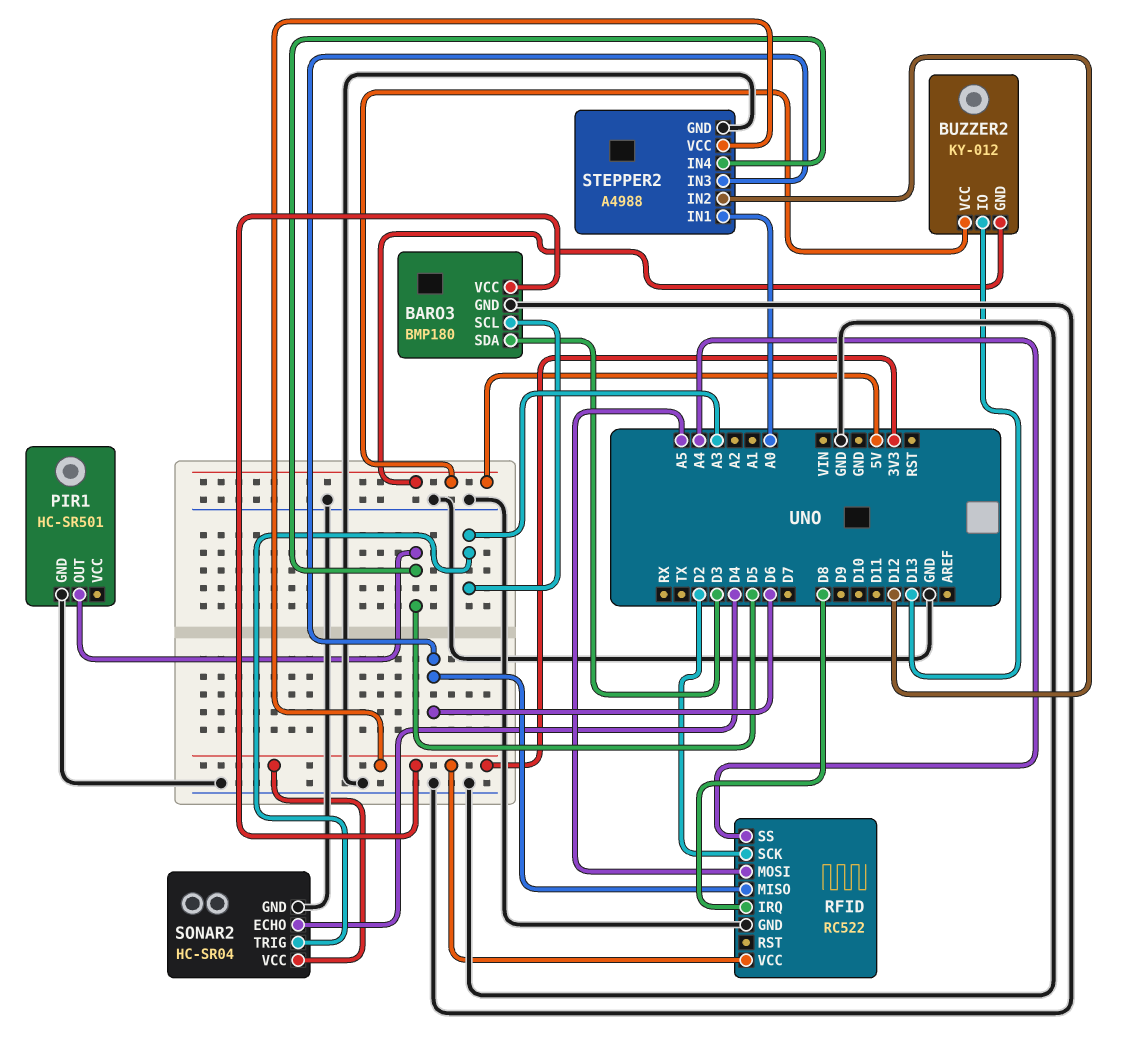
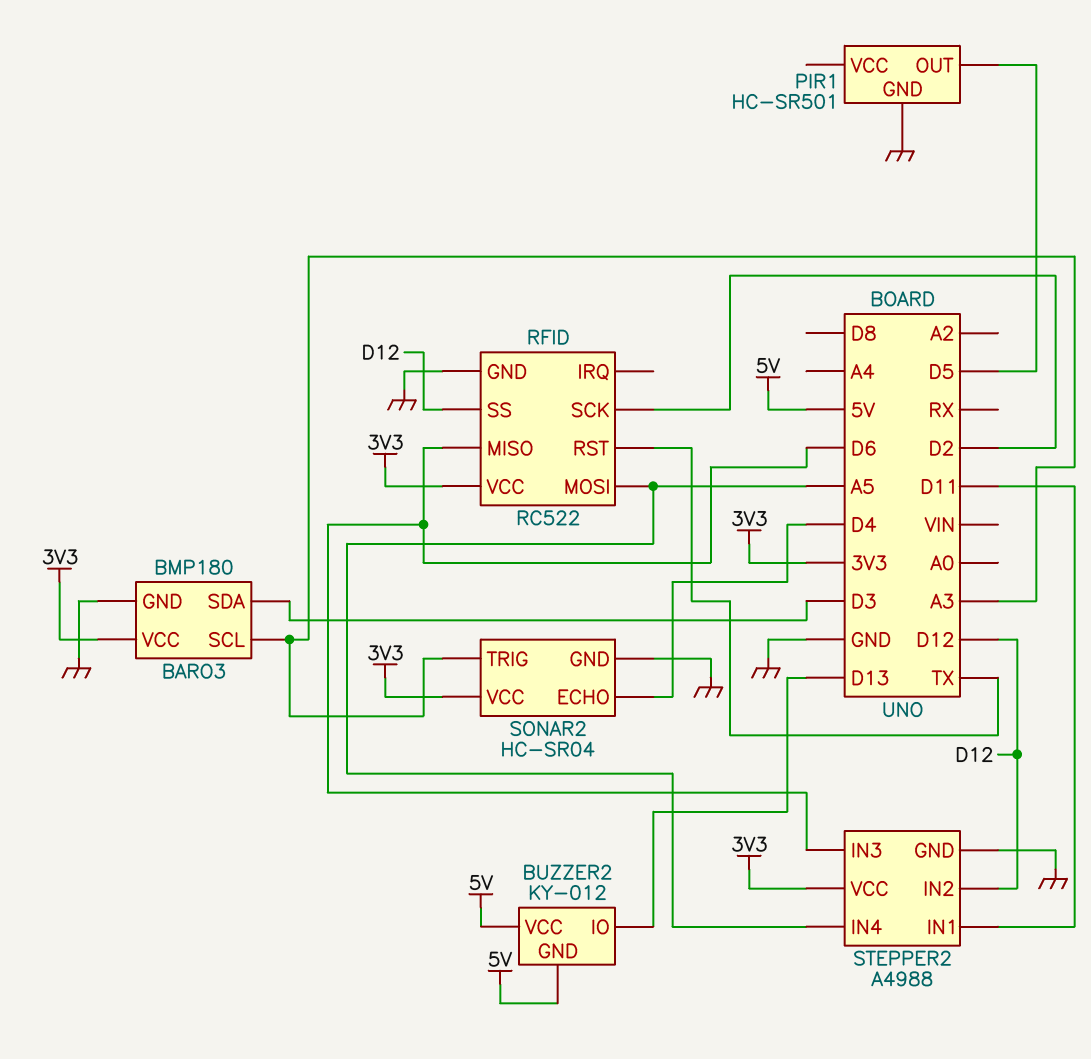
RFID pin IRQ: D8 -> none
RFID pin RST: none -> TX
RFID pin SS: A4 -> D12
STEPPER2 pin IN1: A0 -> D11
STEPPER2 pin IN4: D5 -> A5

